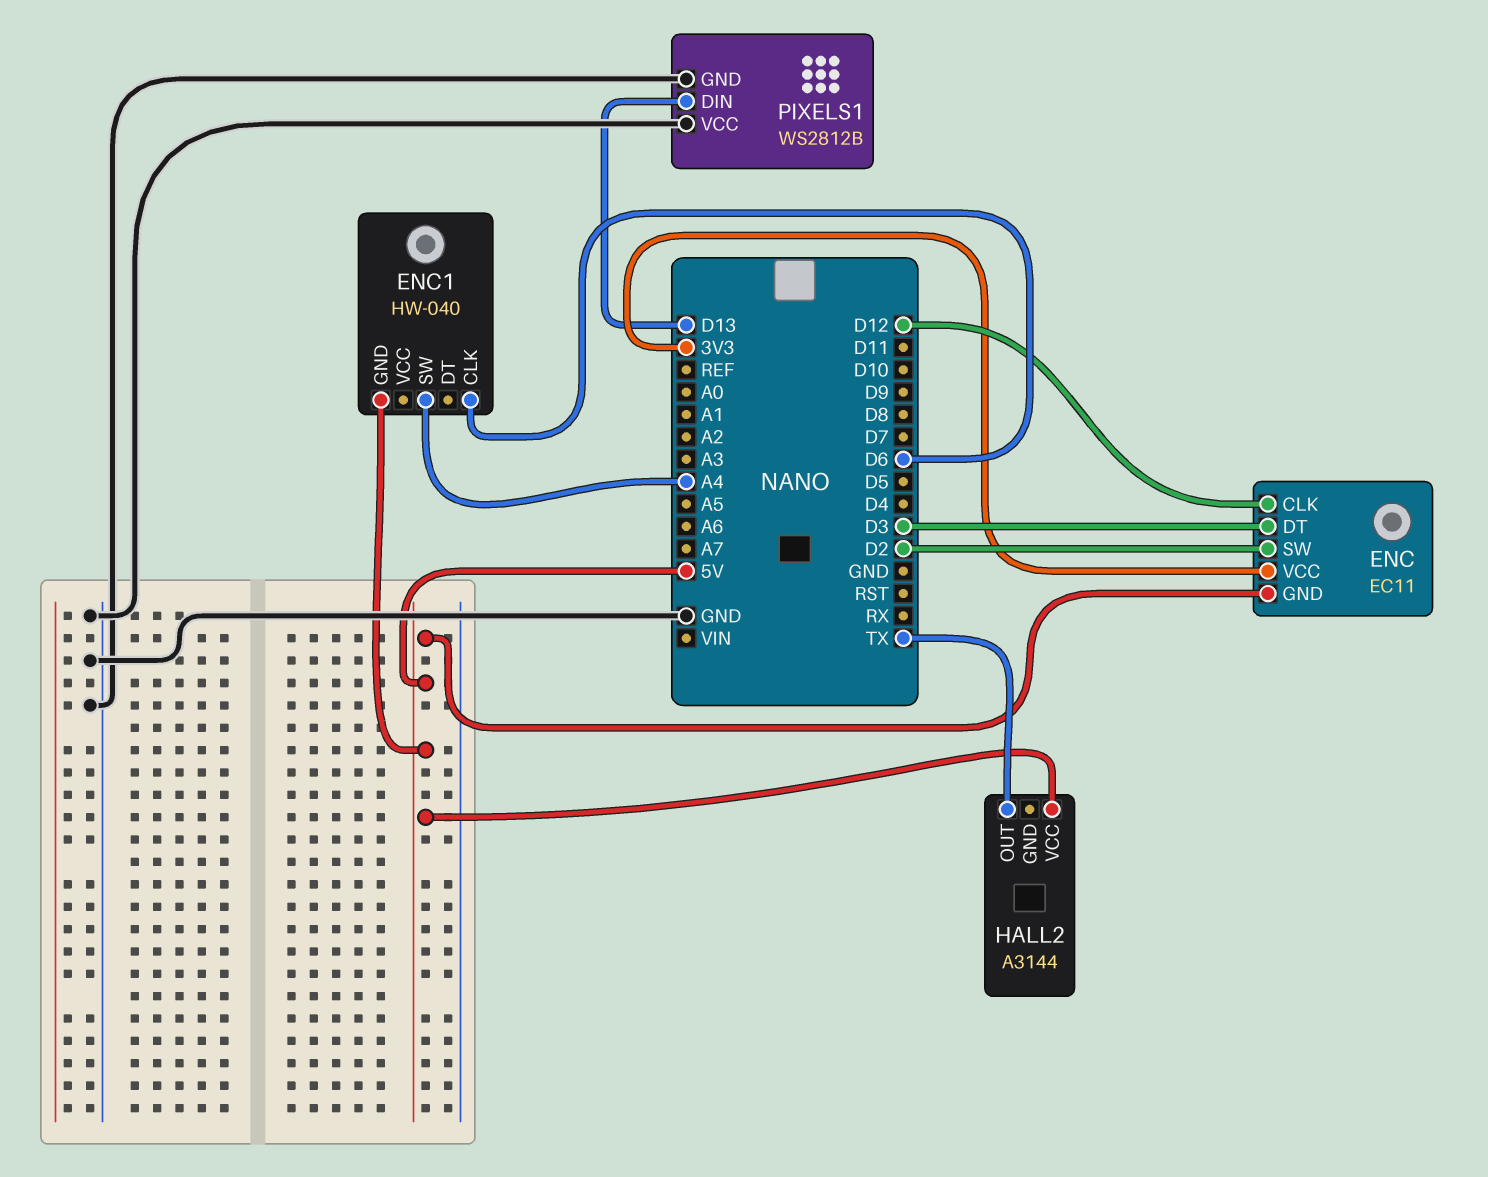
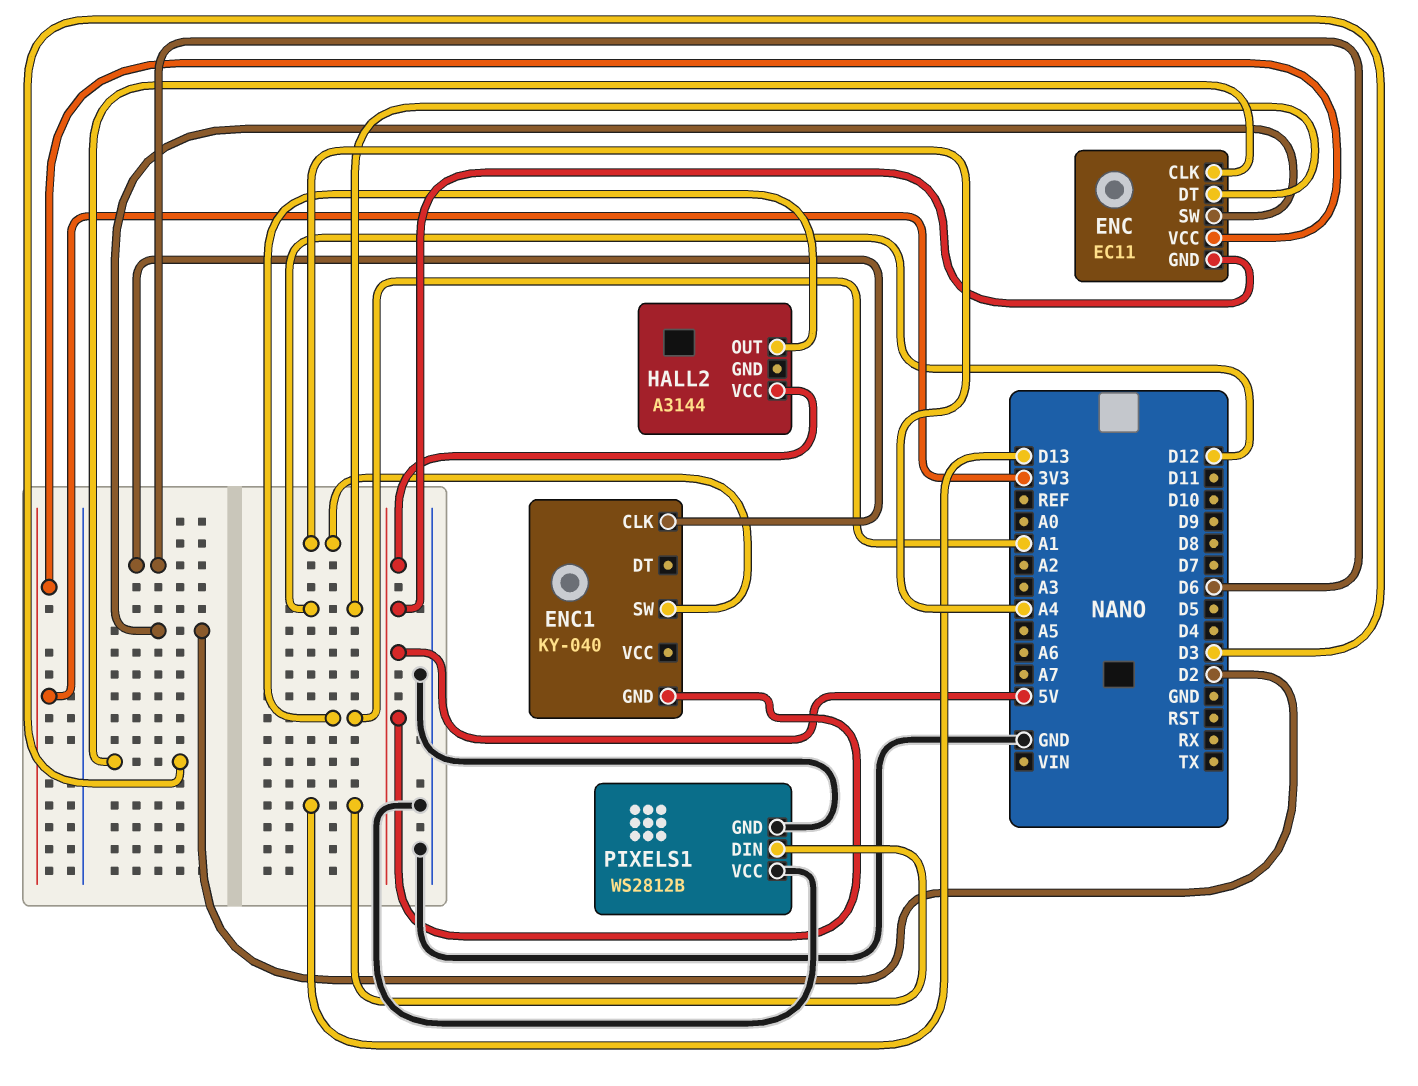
ENC pin CLK: D12 -> D3
ENC pin DT: D3 -> D12
ENC1: HW-040 -> KY-040
HALL2 pin OUT: TX -> A1

